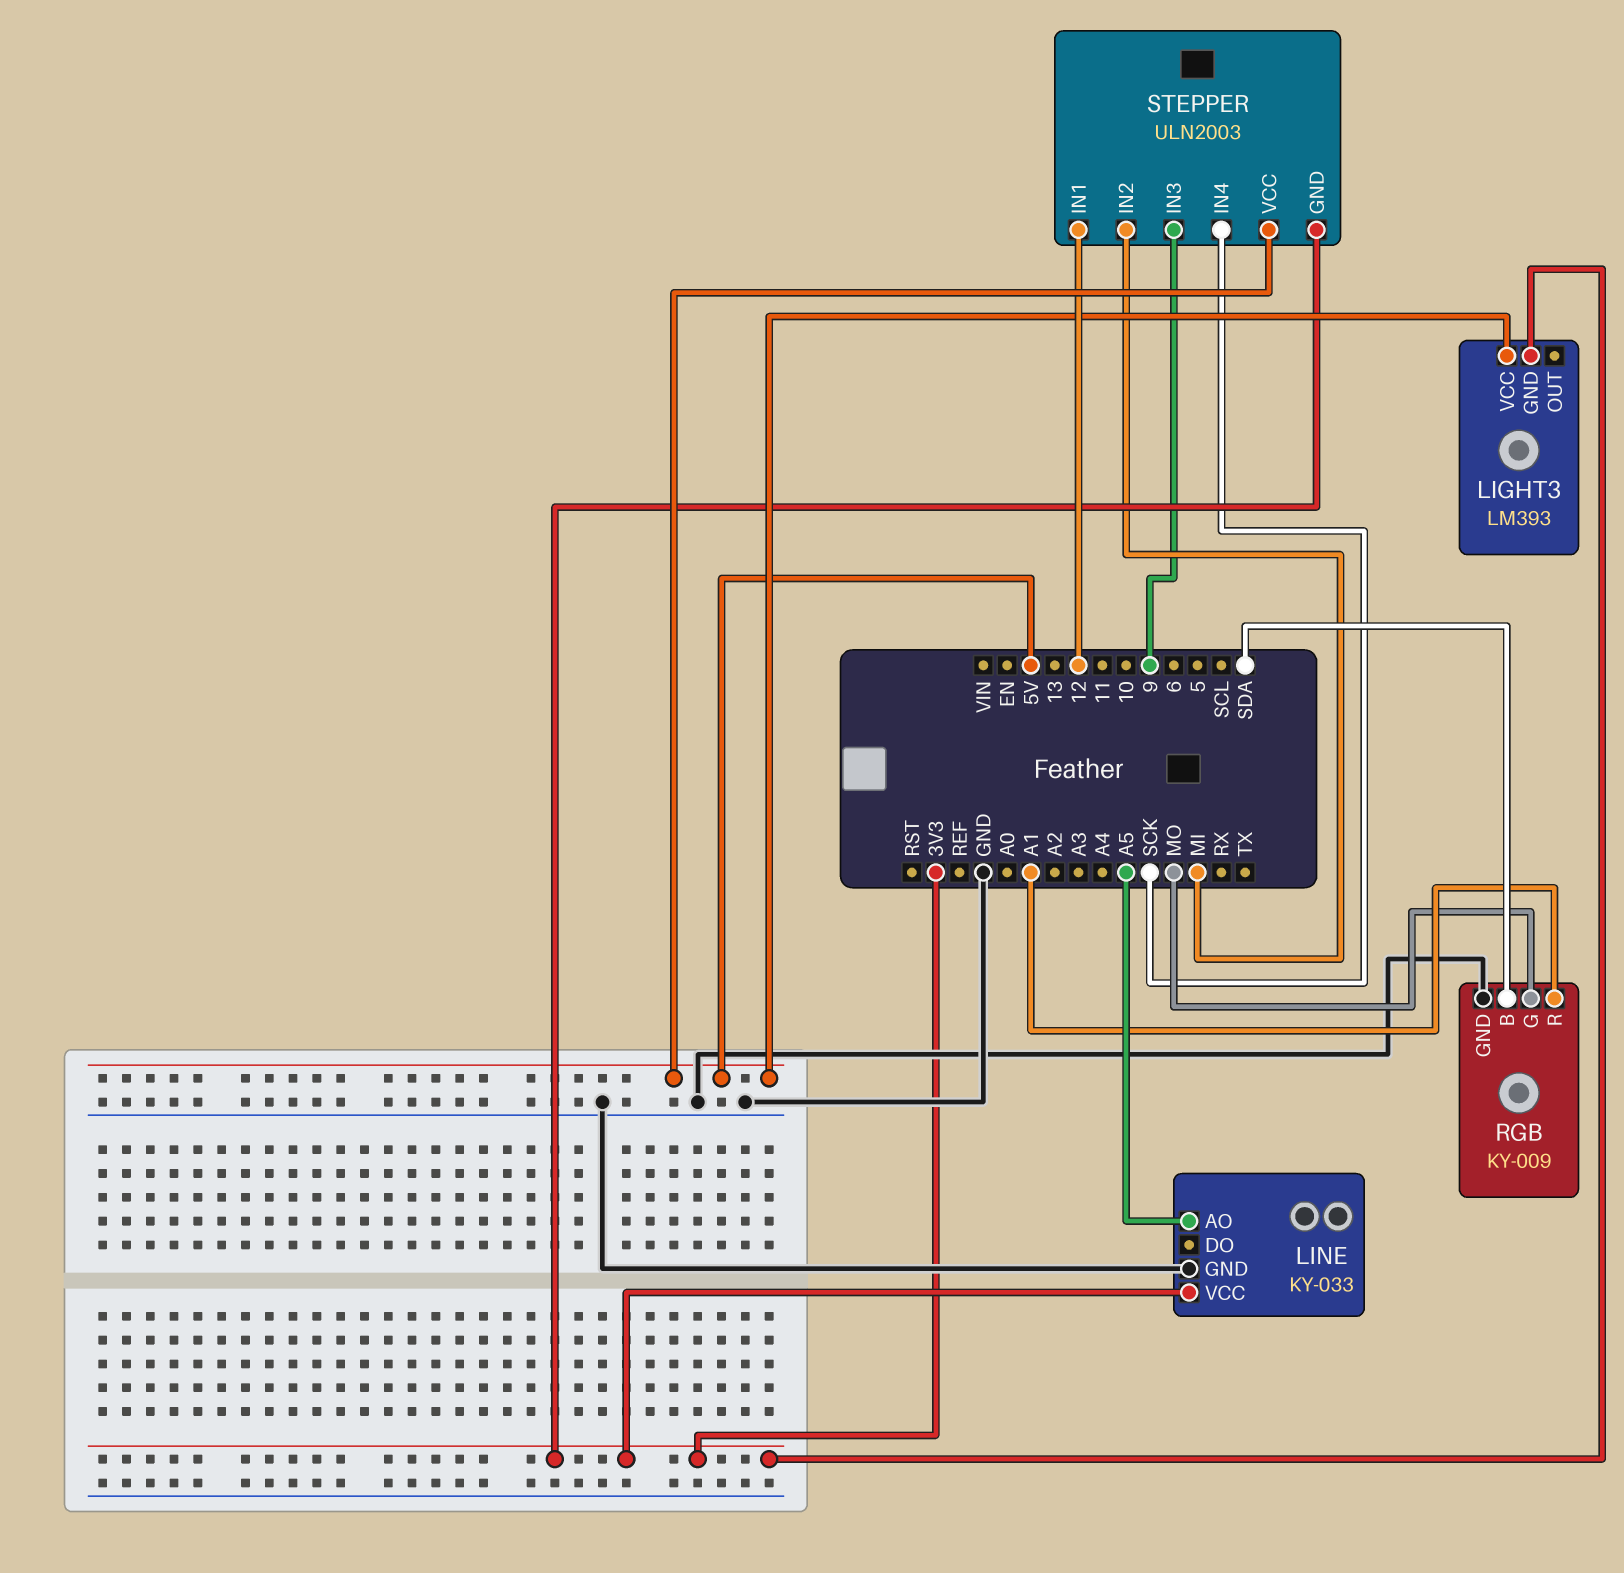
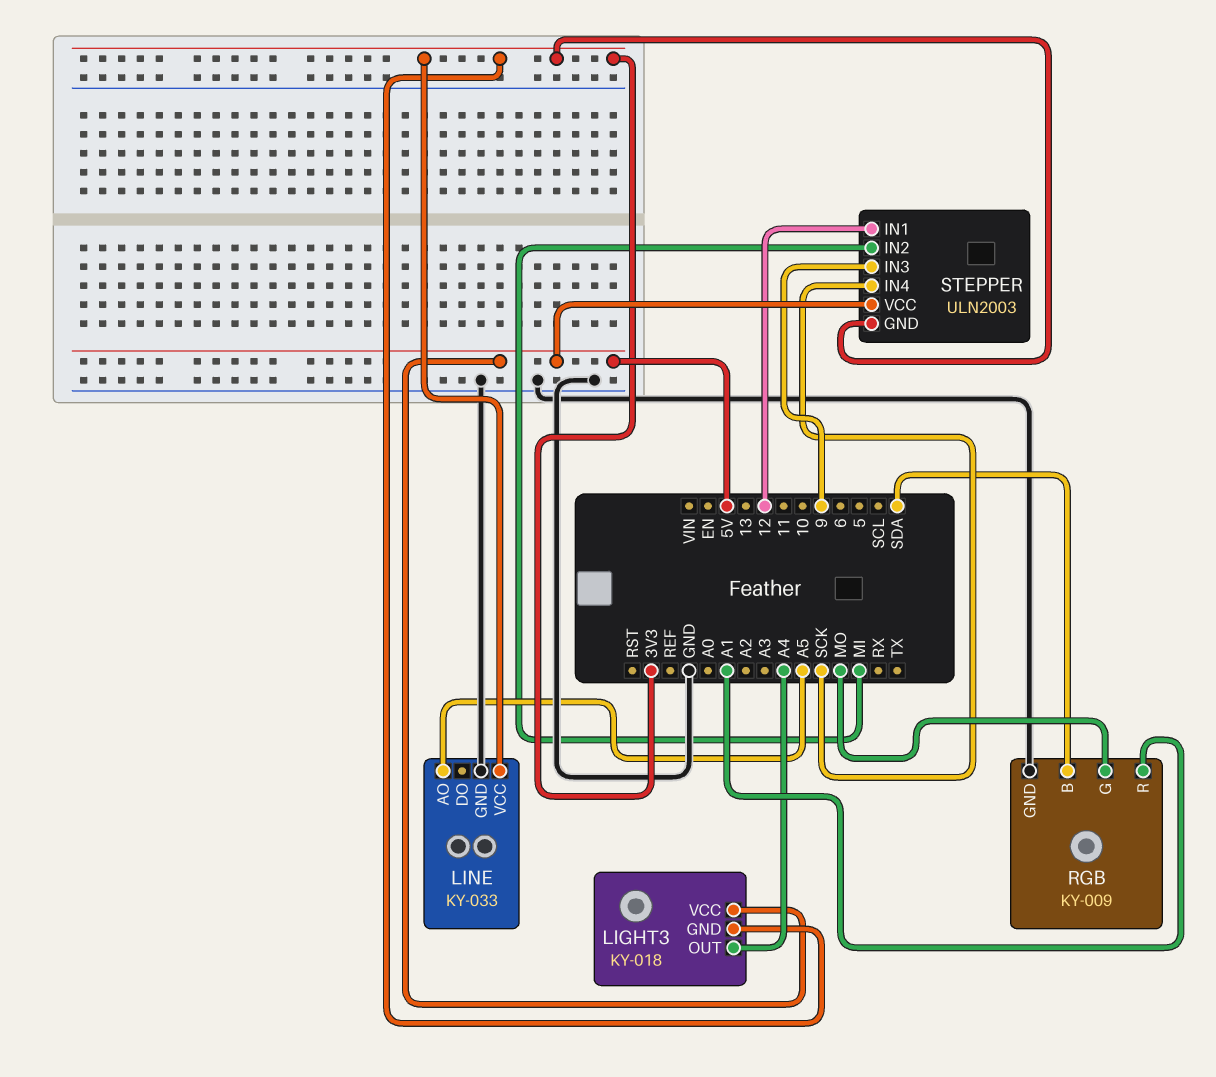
LIGHT3: LM393 -> KY-018
LIGHT3 pin OUT: none -> A4

